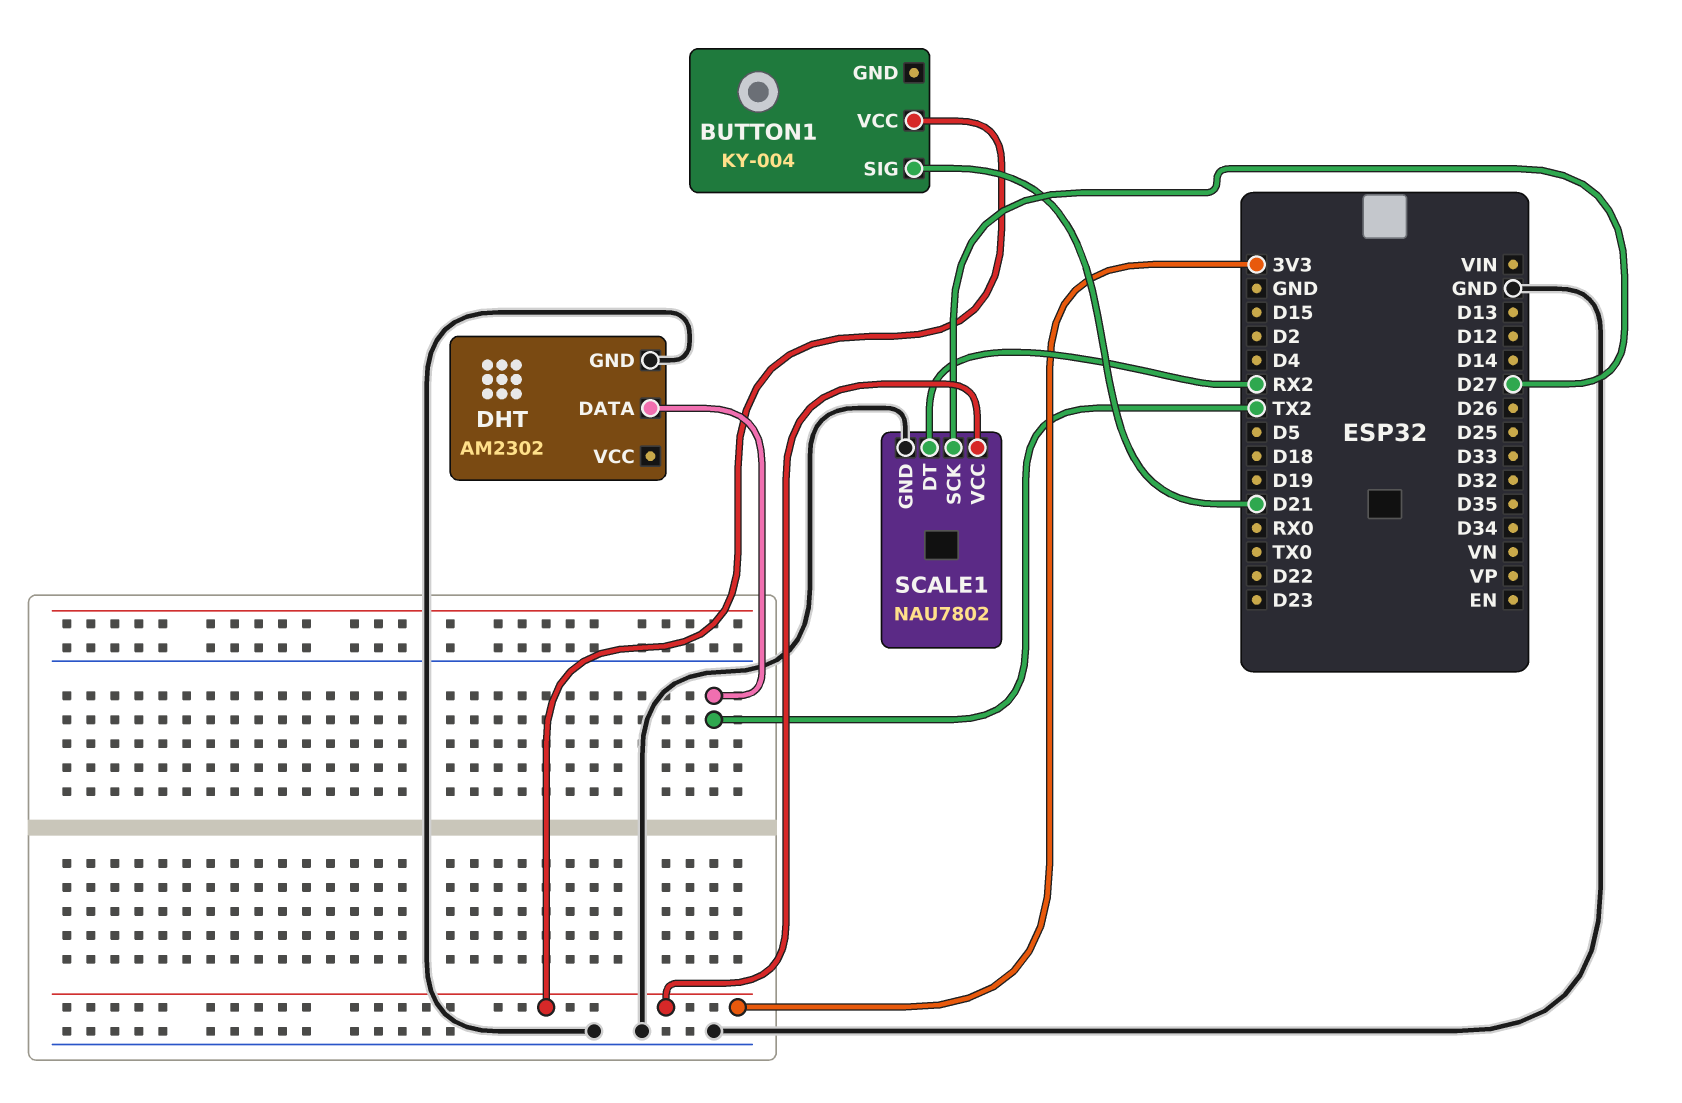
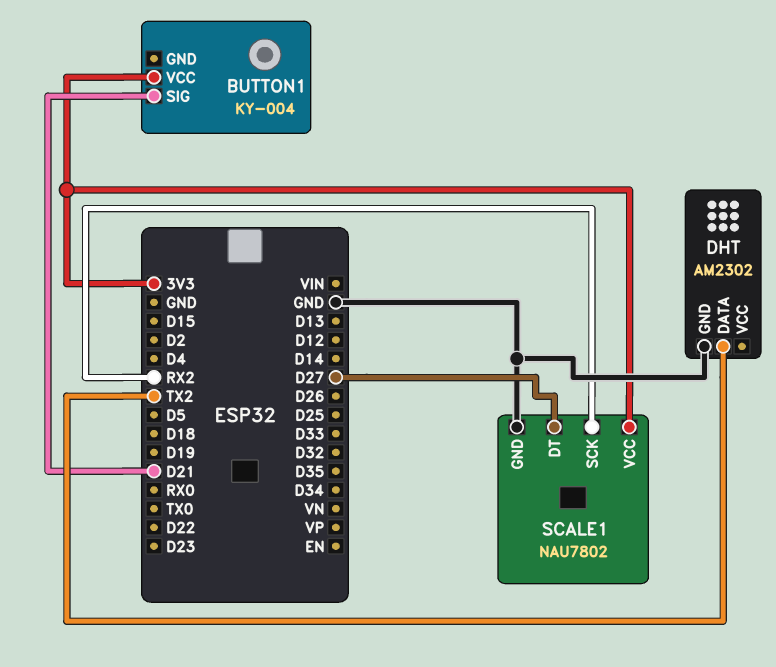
SCALE1 pin DT: RX2 -> D27
SCALE1 pin SCK: D27 -> RX2

